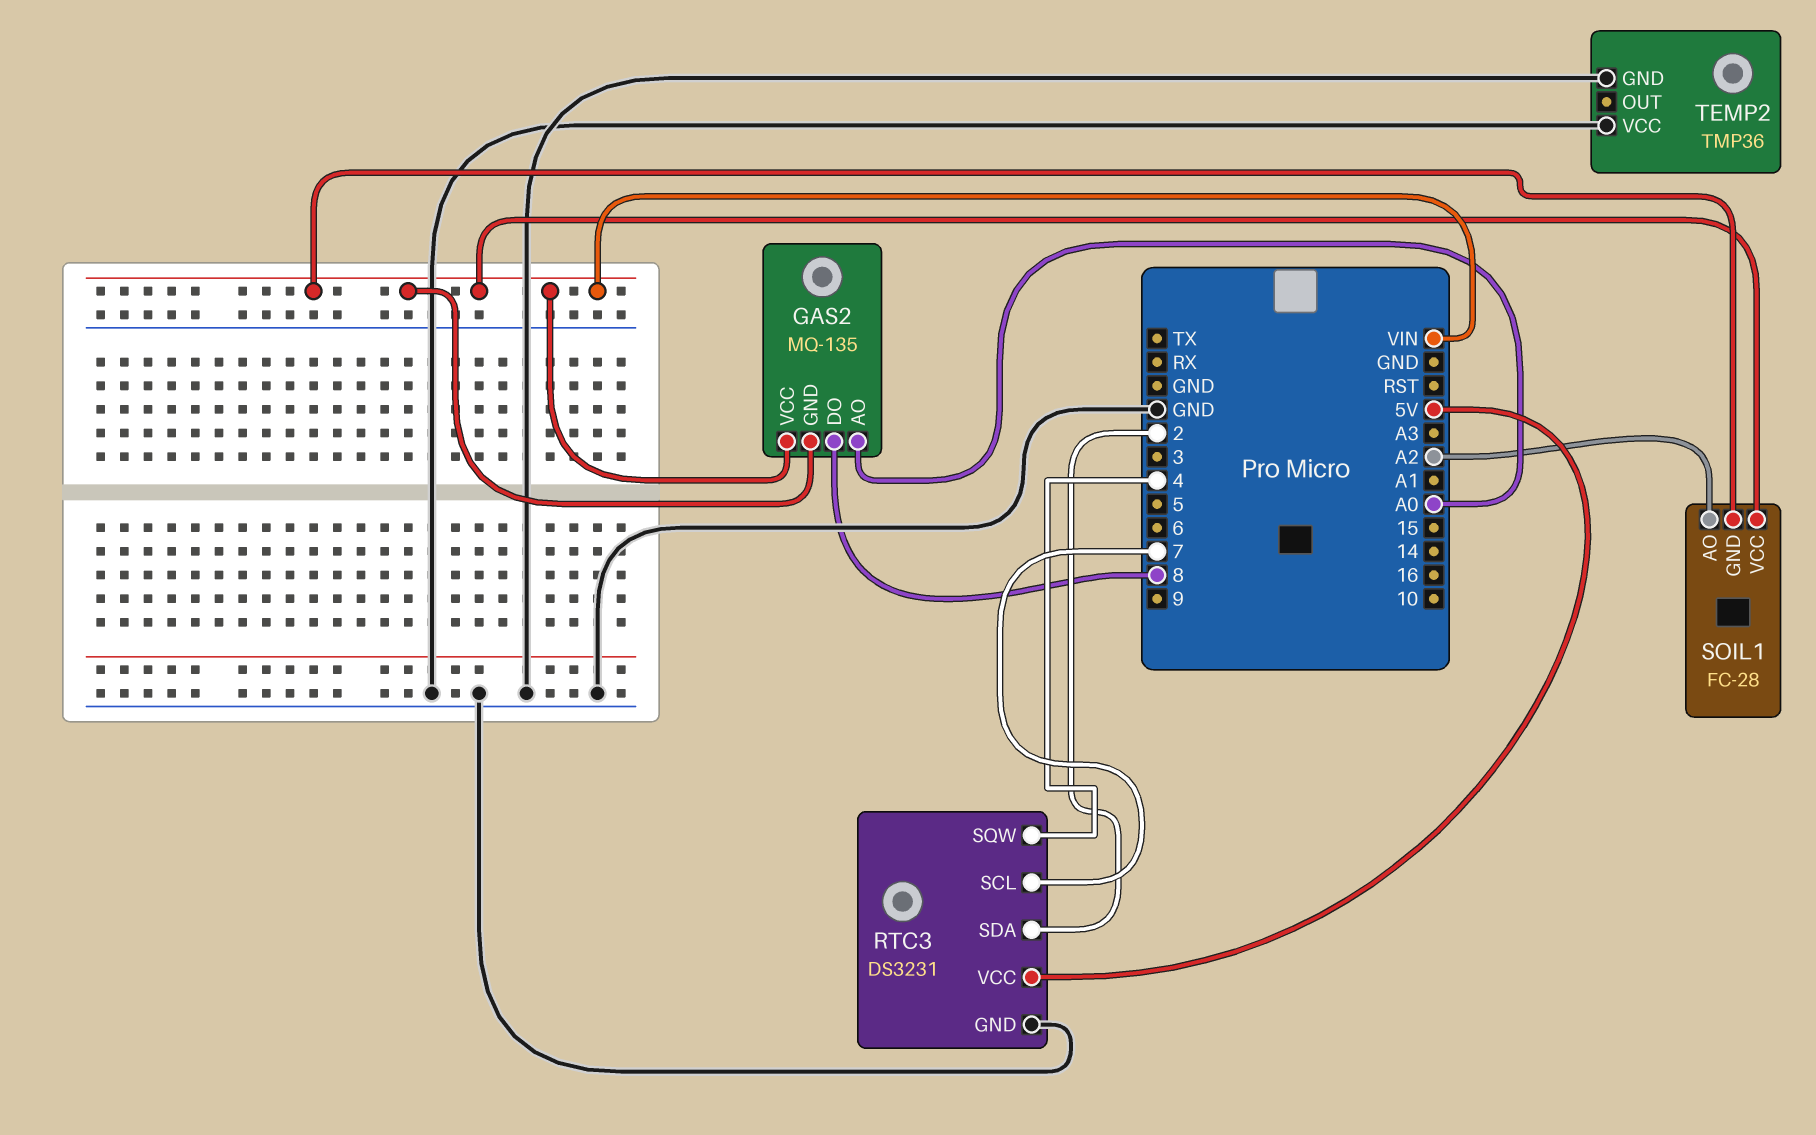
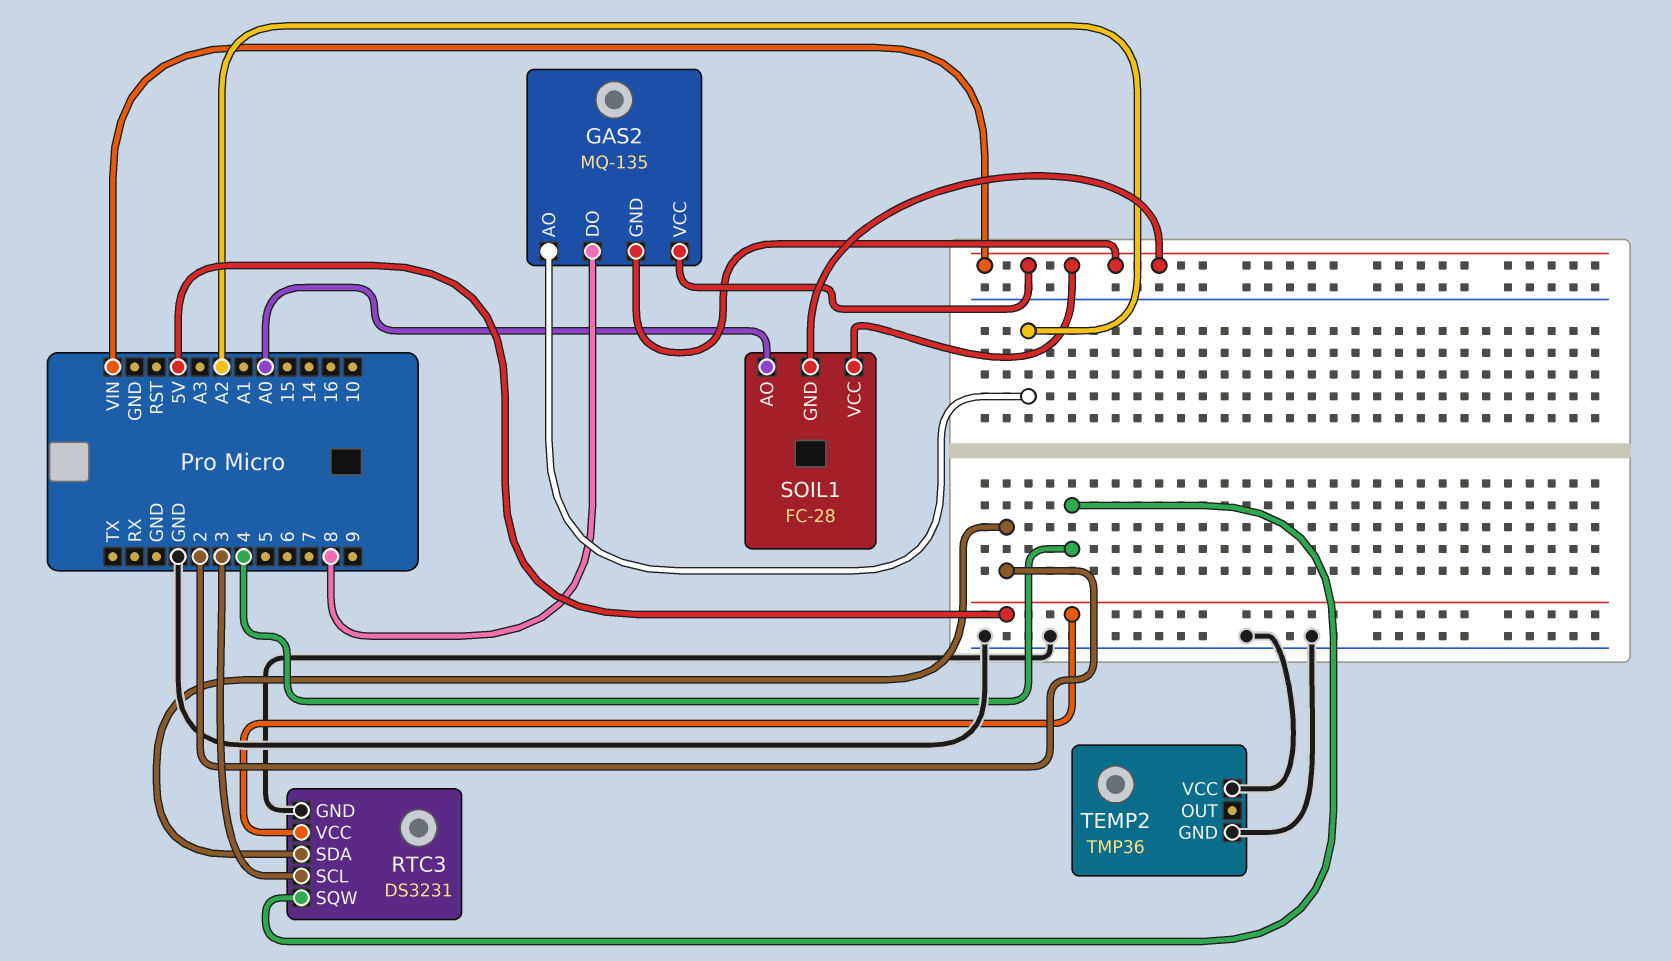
GAS2 pin AO: A0 -> A2
RTC3 pin SCL: 7 -> 3
SOIL1 pin AO: A2 -> A0

